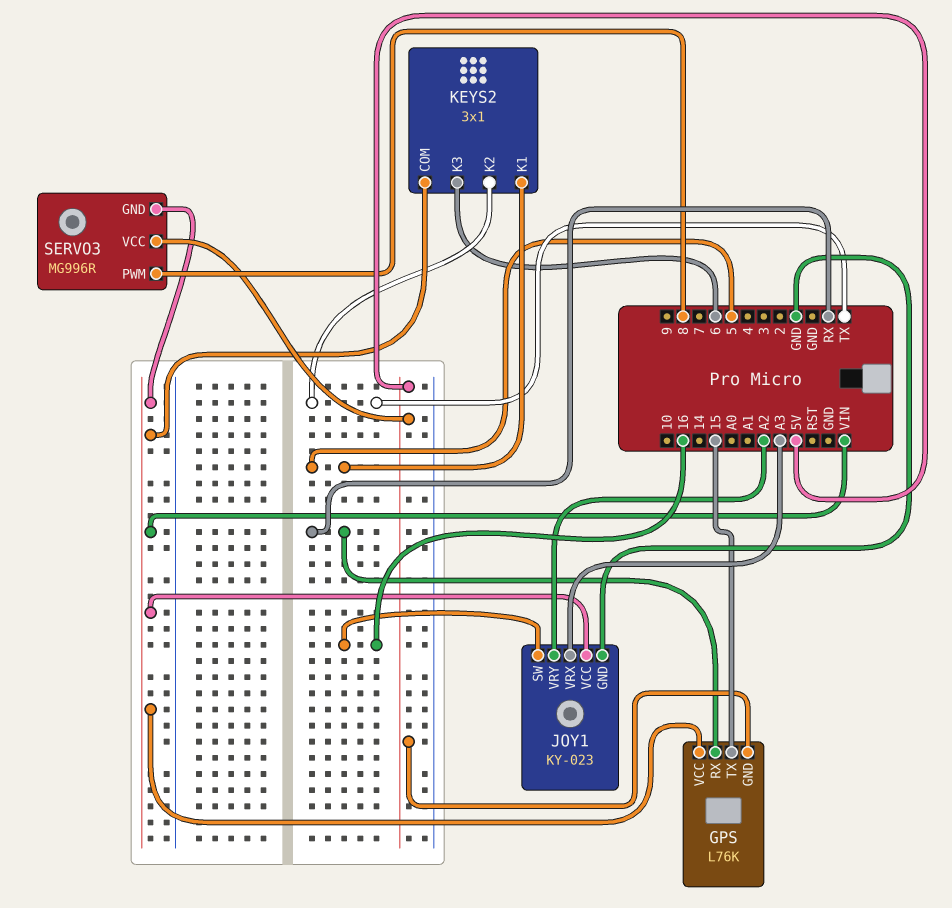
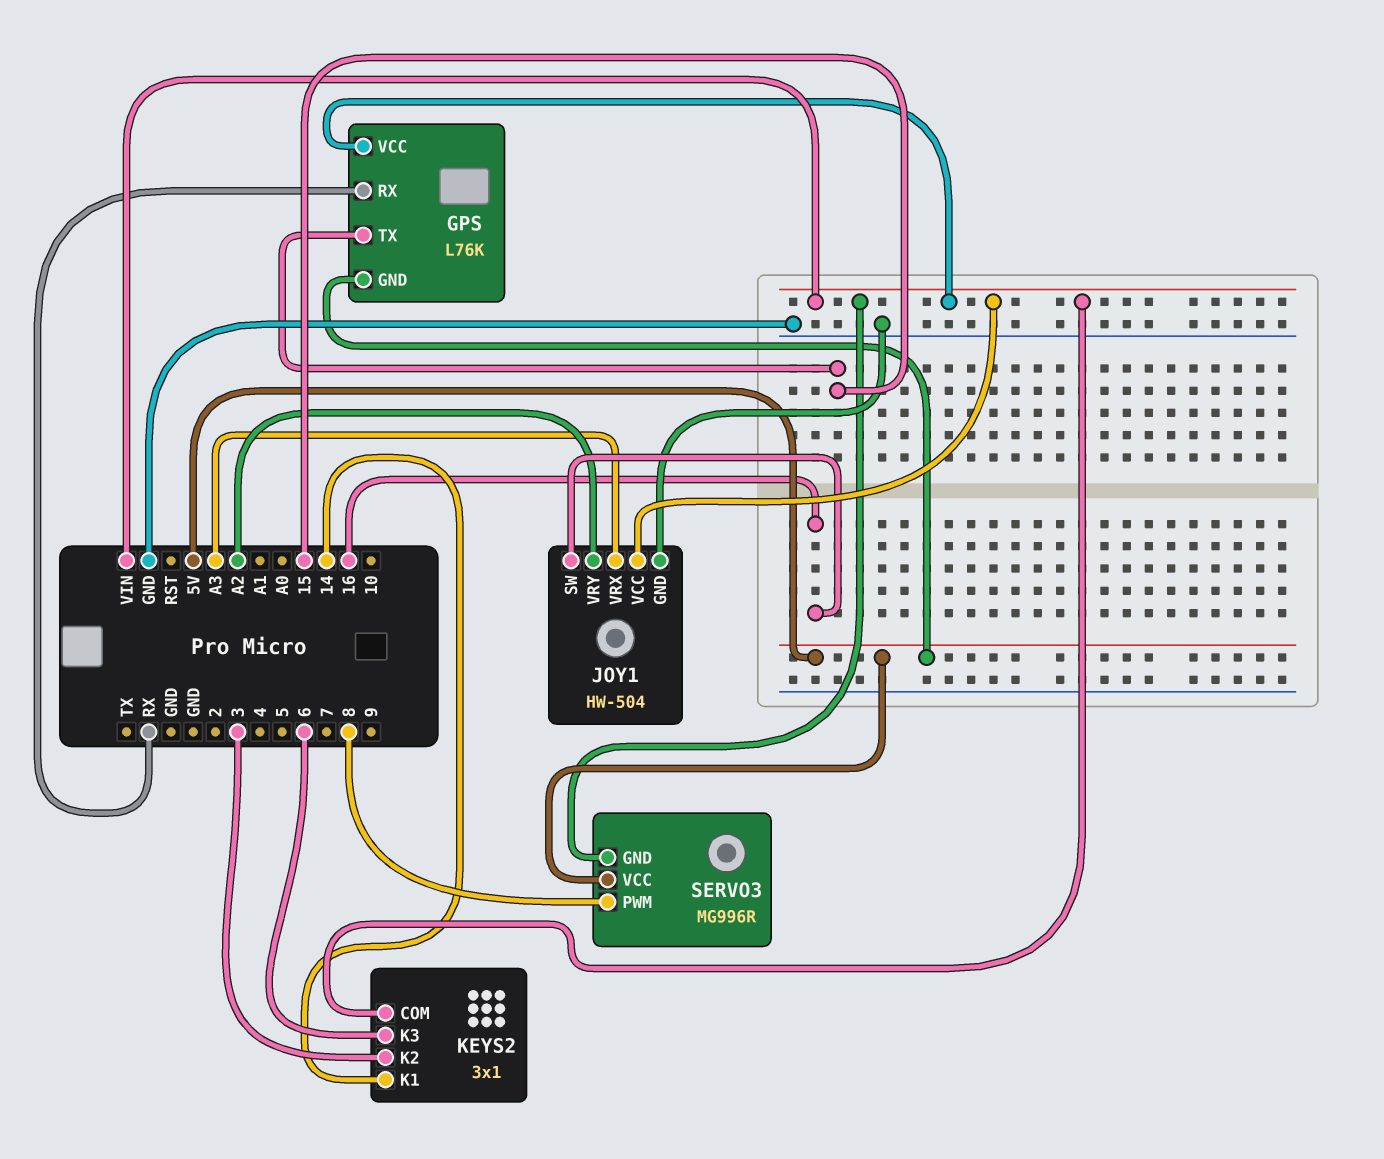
JOY1: KY-023 -> HW-504
KEYS2 pin K1: 5 -> 14
KEYS2 pin K2: TX -> 3

